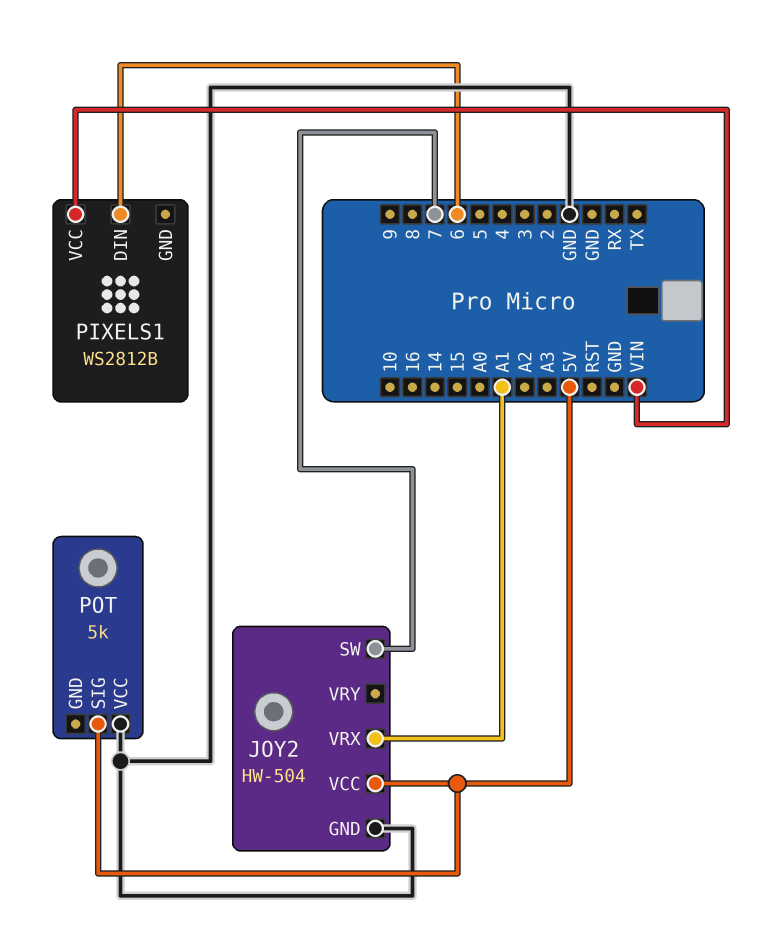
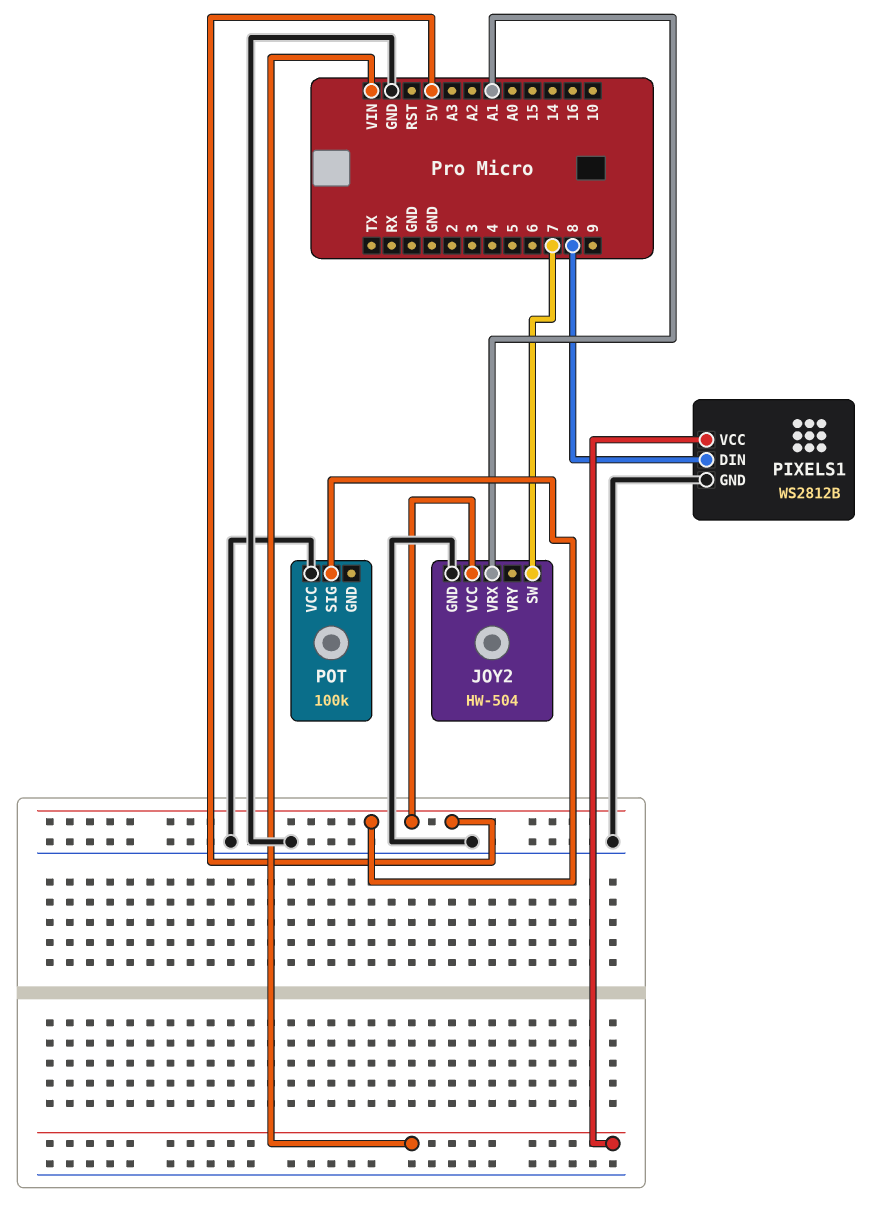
PIXELS1 pin DIN: 6 -> 8
PIXELS1 pin GND: none -> GND
POT: 5k -> 100k

